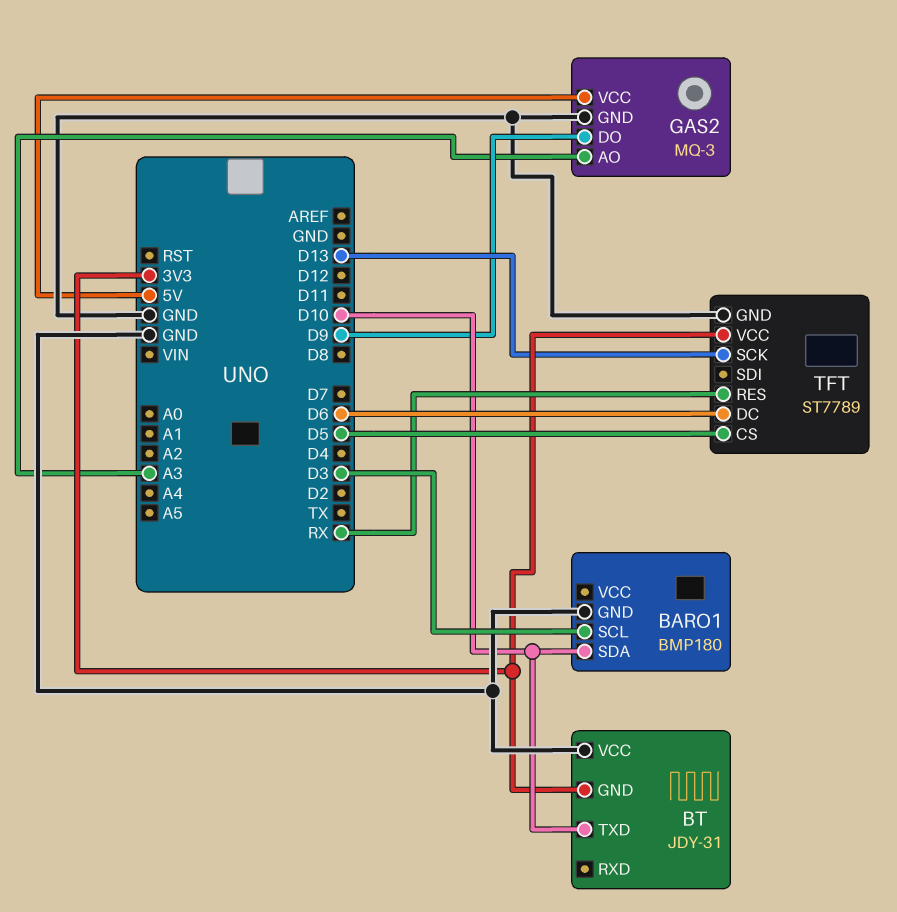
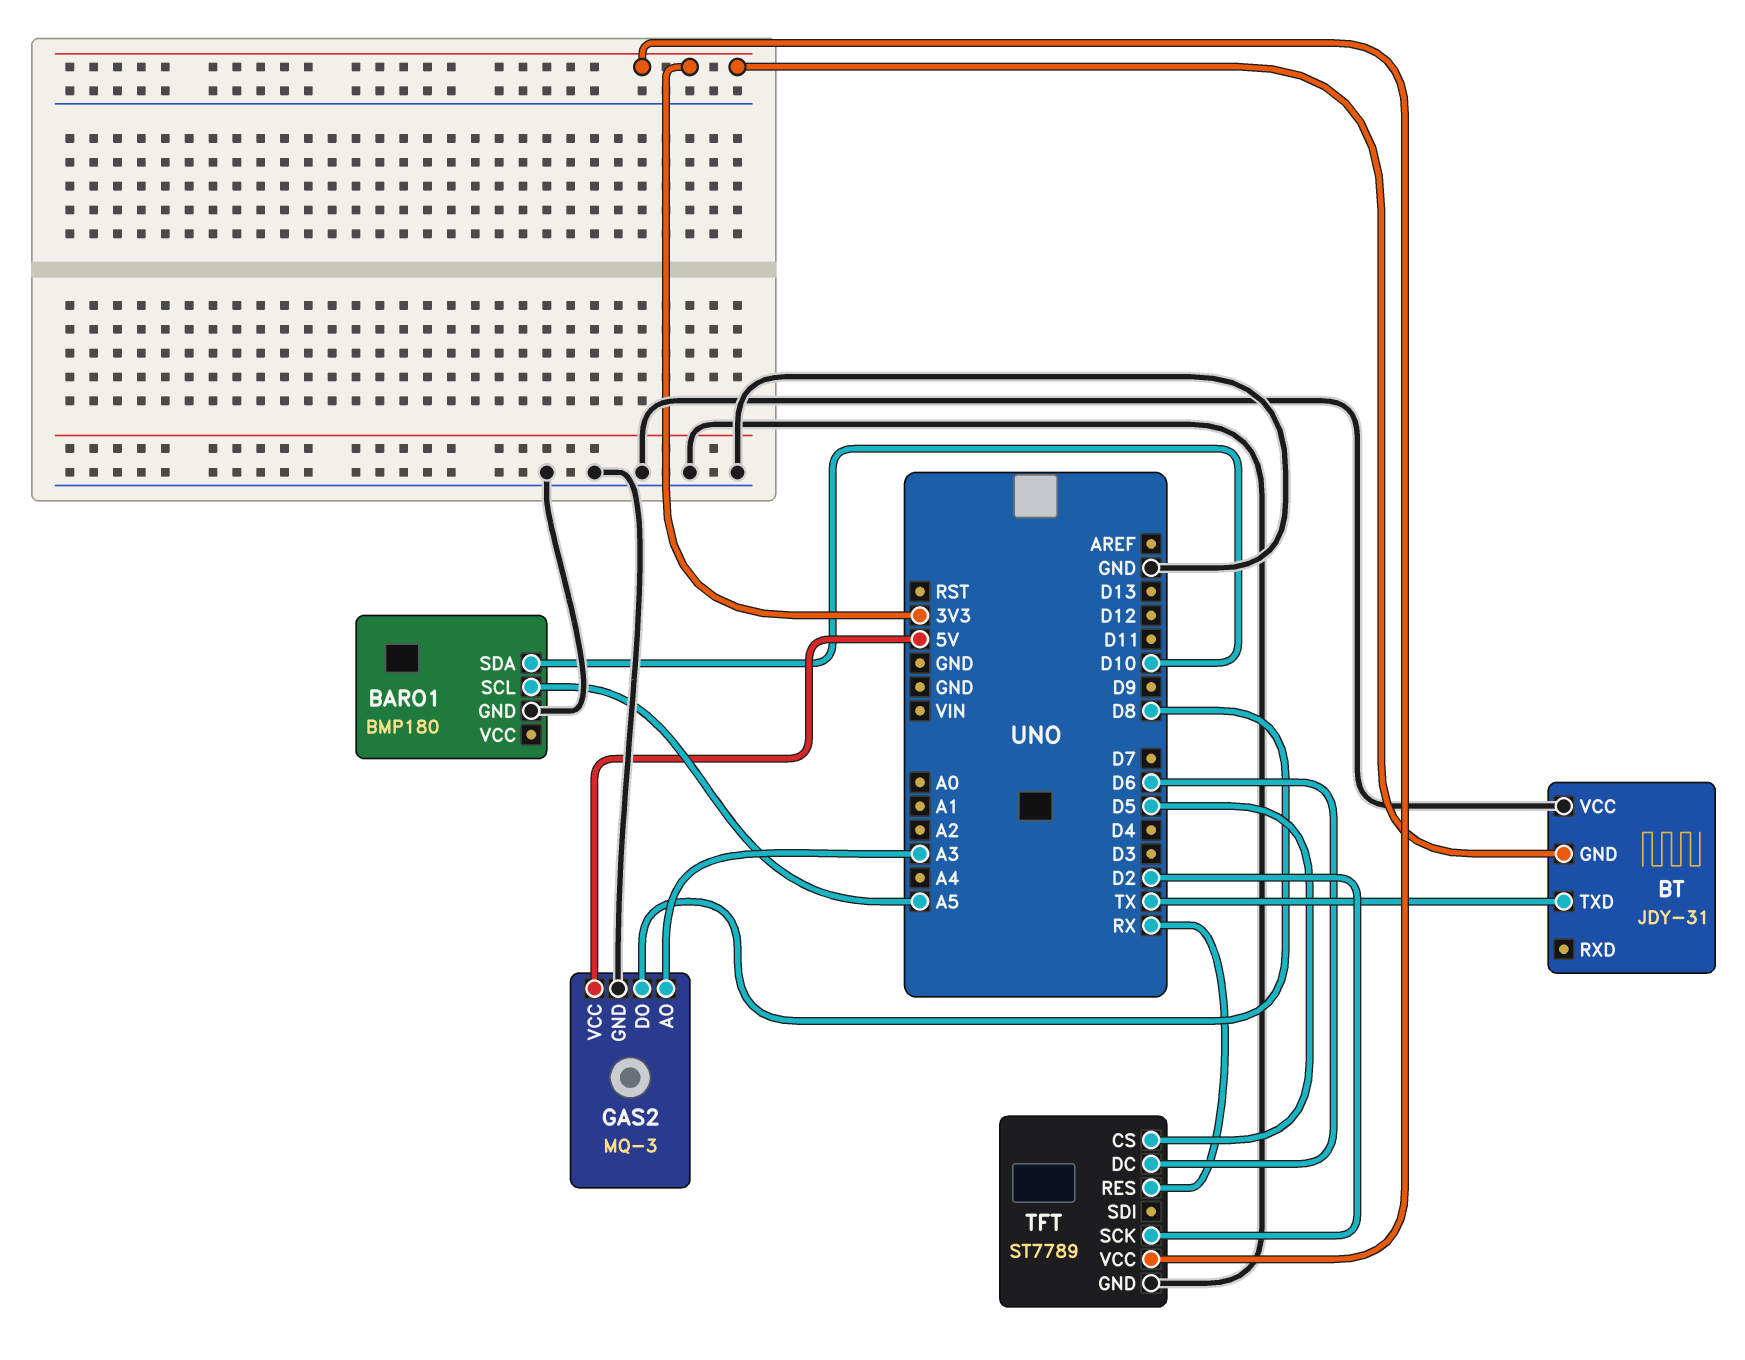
BARO1 pin SCL: D3 -> A5
BT pin TXD: D10 -> TX
GAS2 pin DO: D9 -> D8
TFT pin SCK: D13 -> D2

